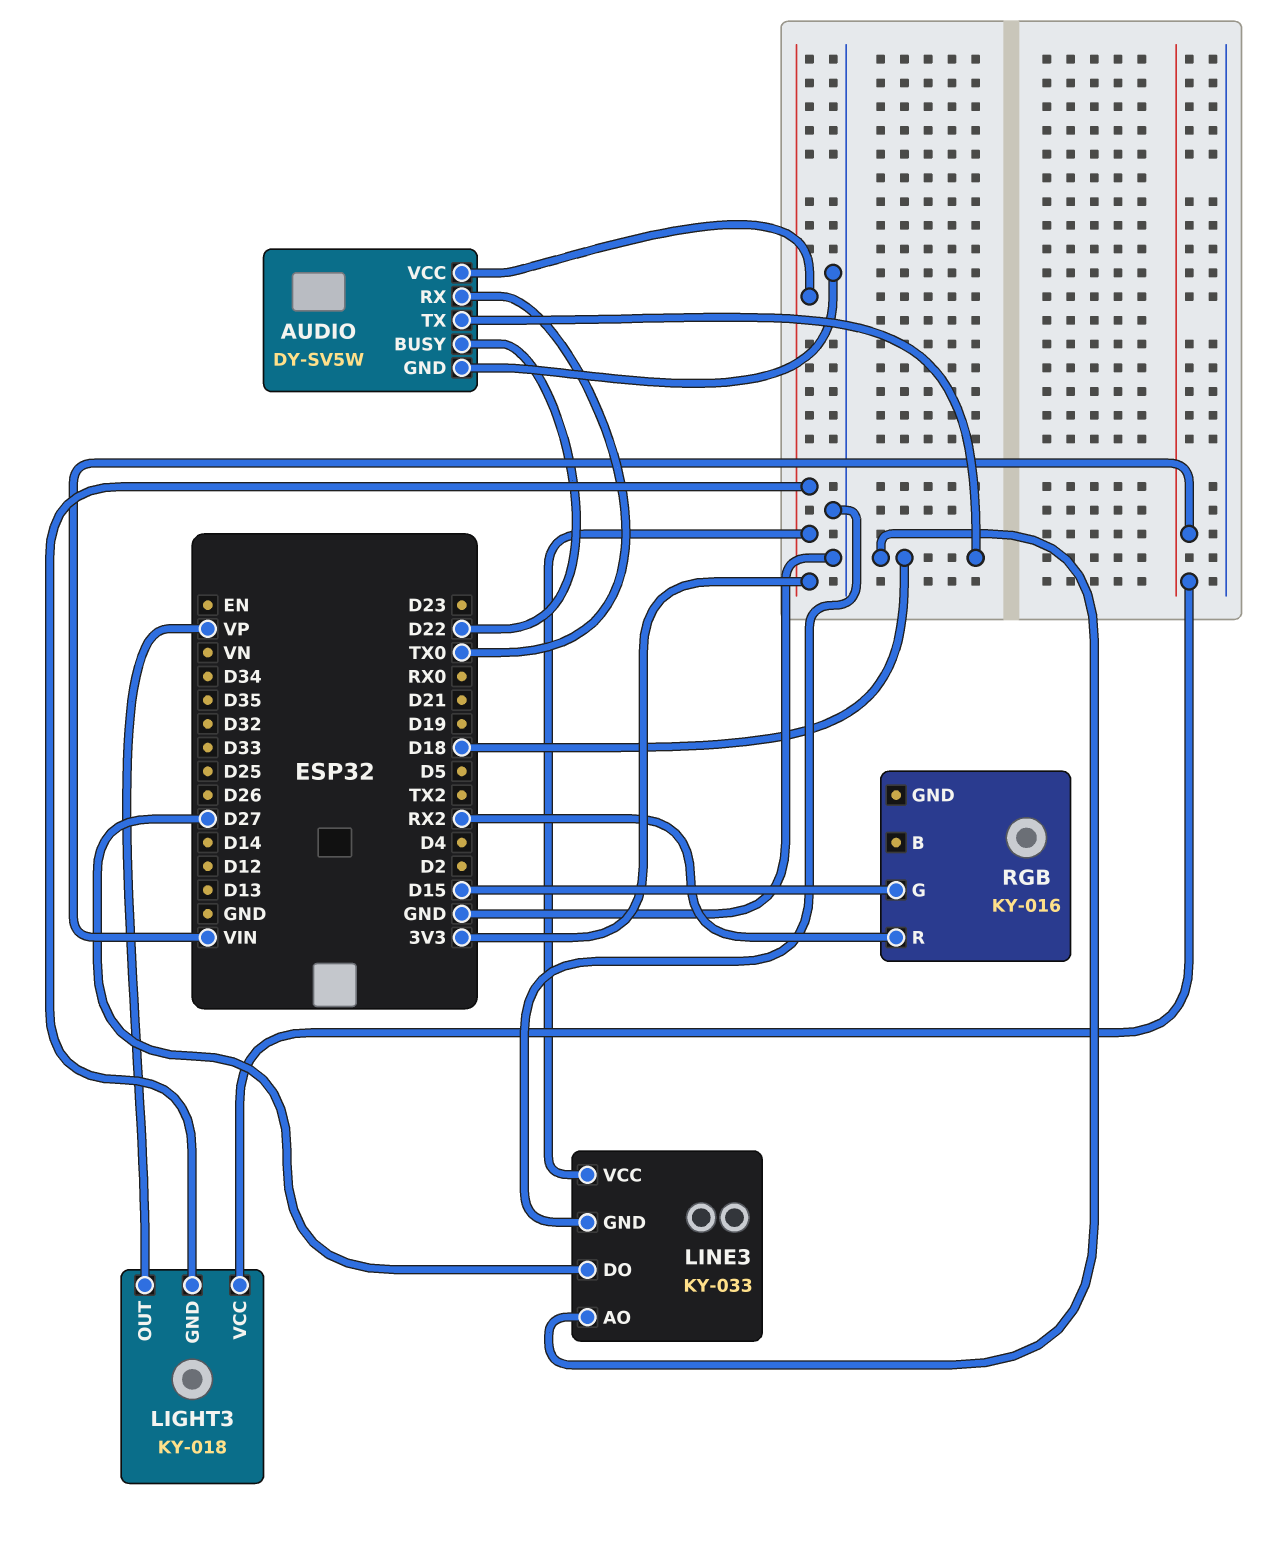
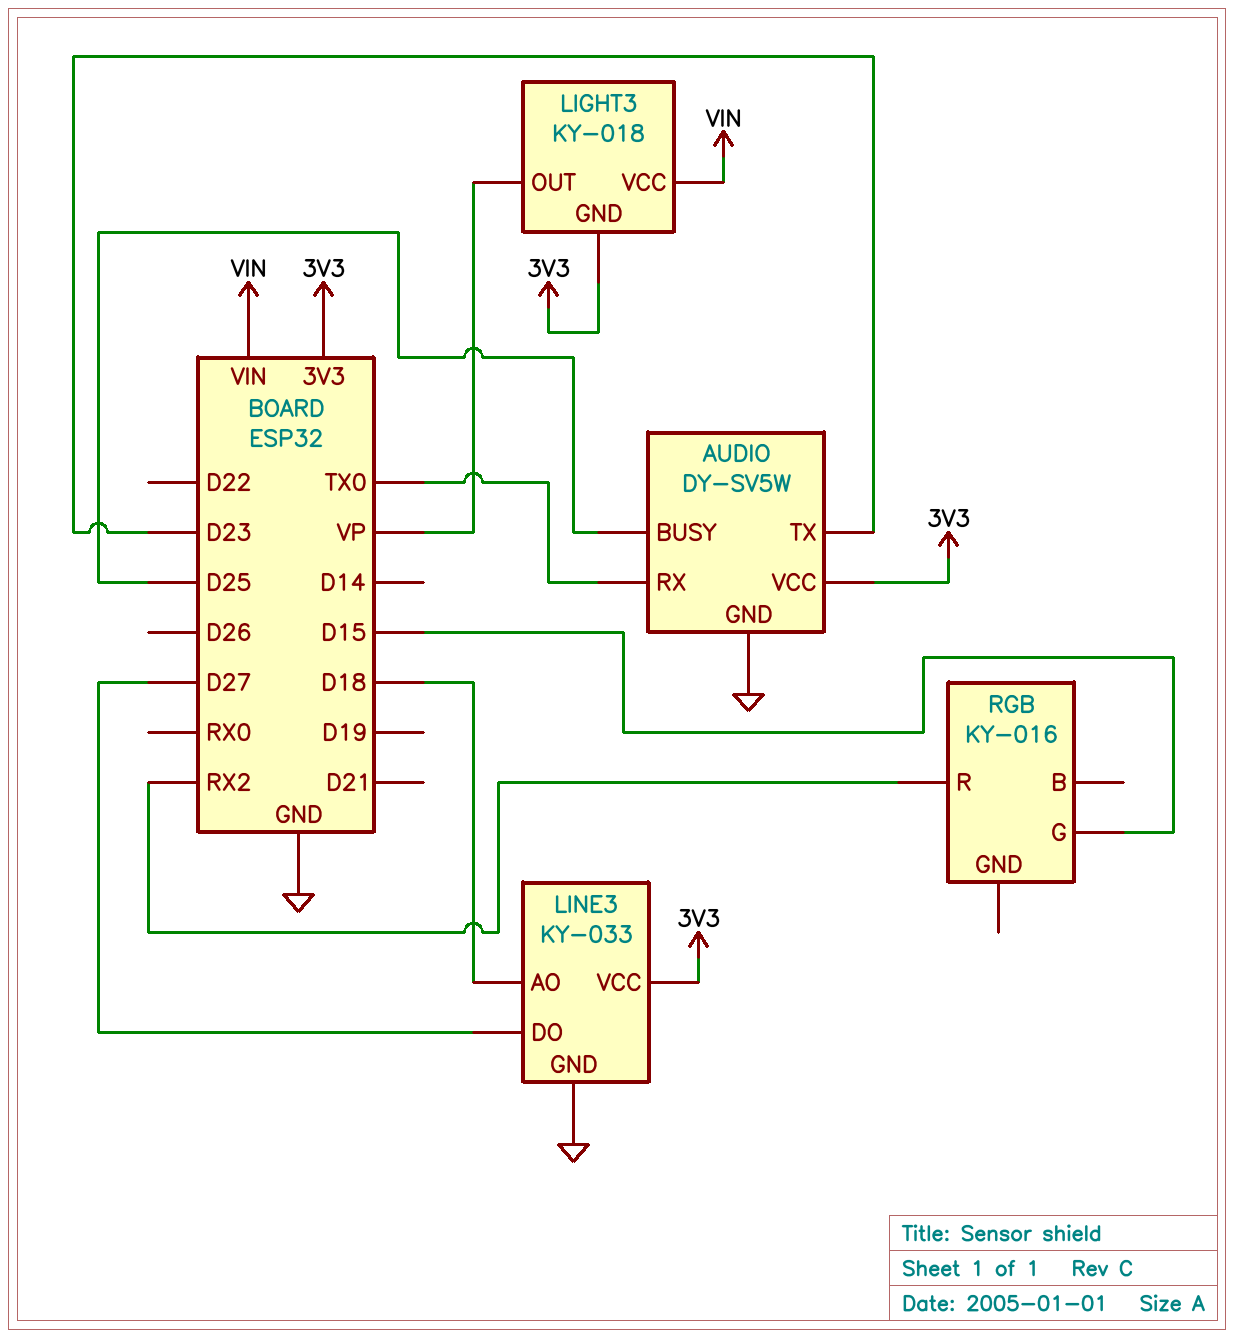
AUDIO pin BUSY: D22 -> D25
AUDIO pin TX: D18 -> D23

